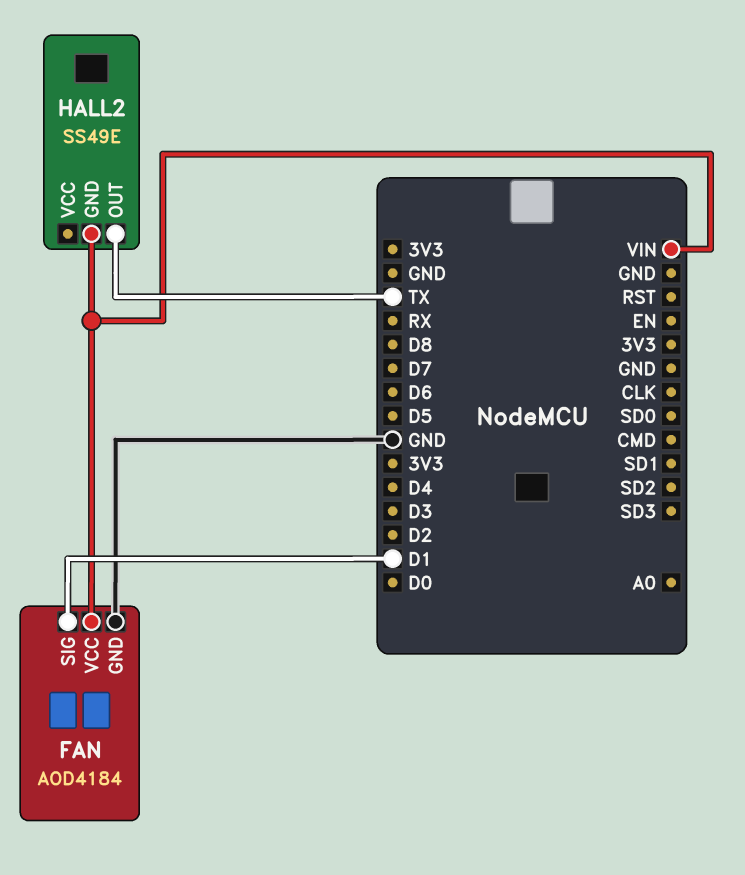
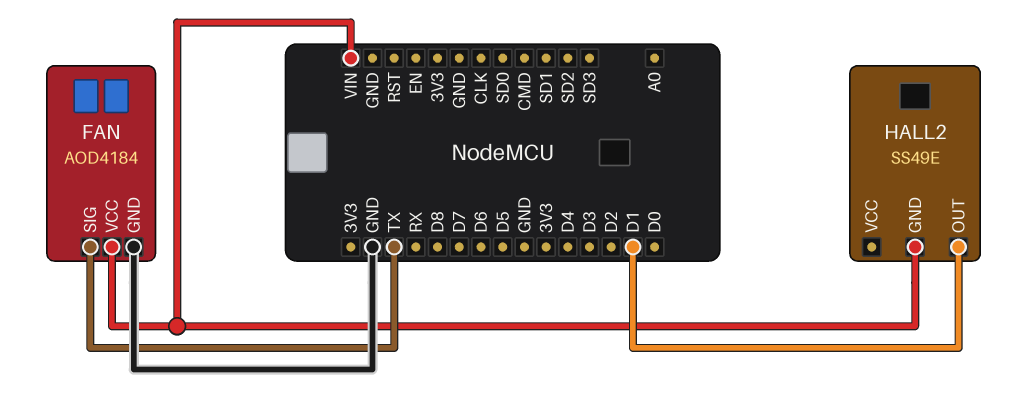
FAN pin SIG: D1 -> TX
HALL2 pin OUT: TX -> D1

